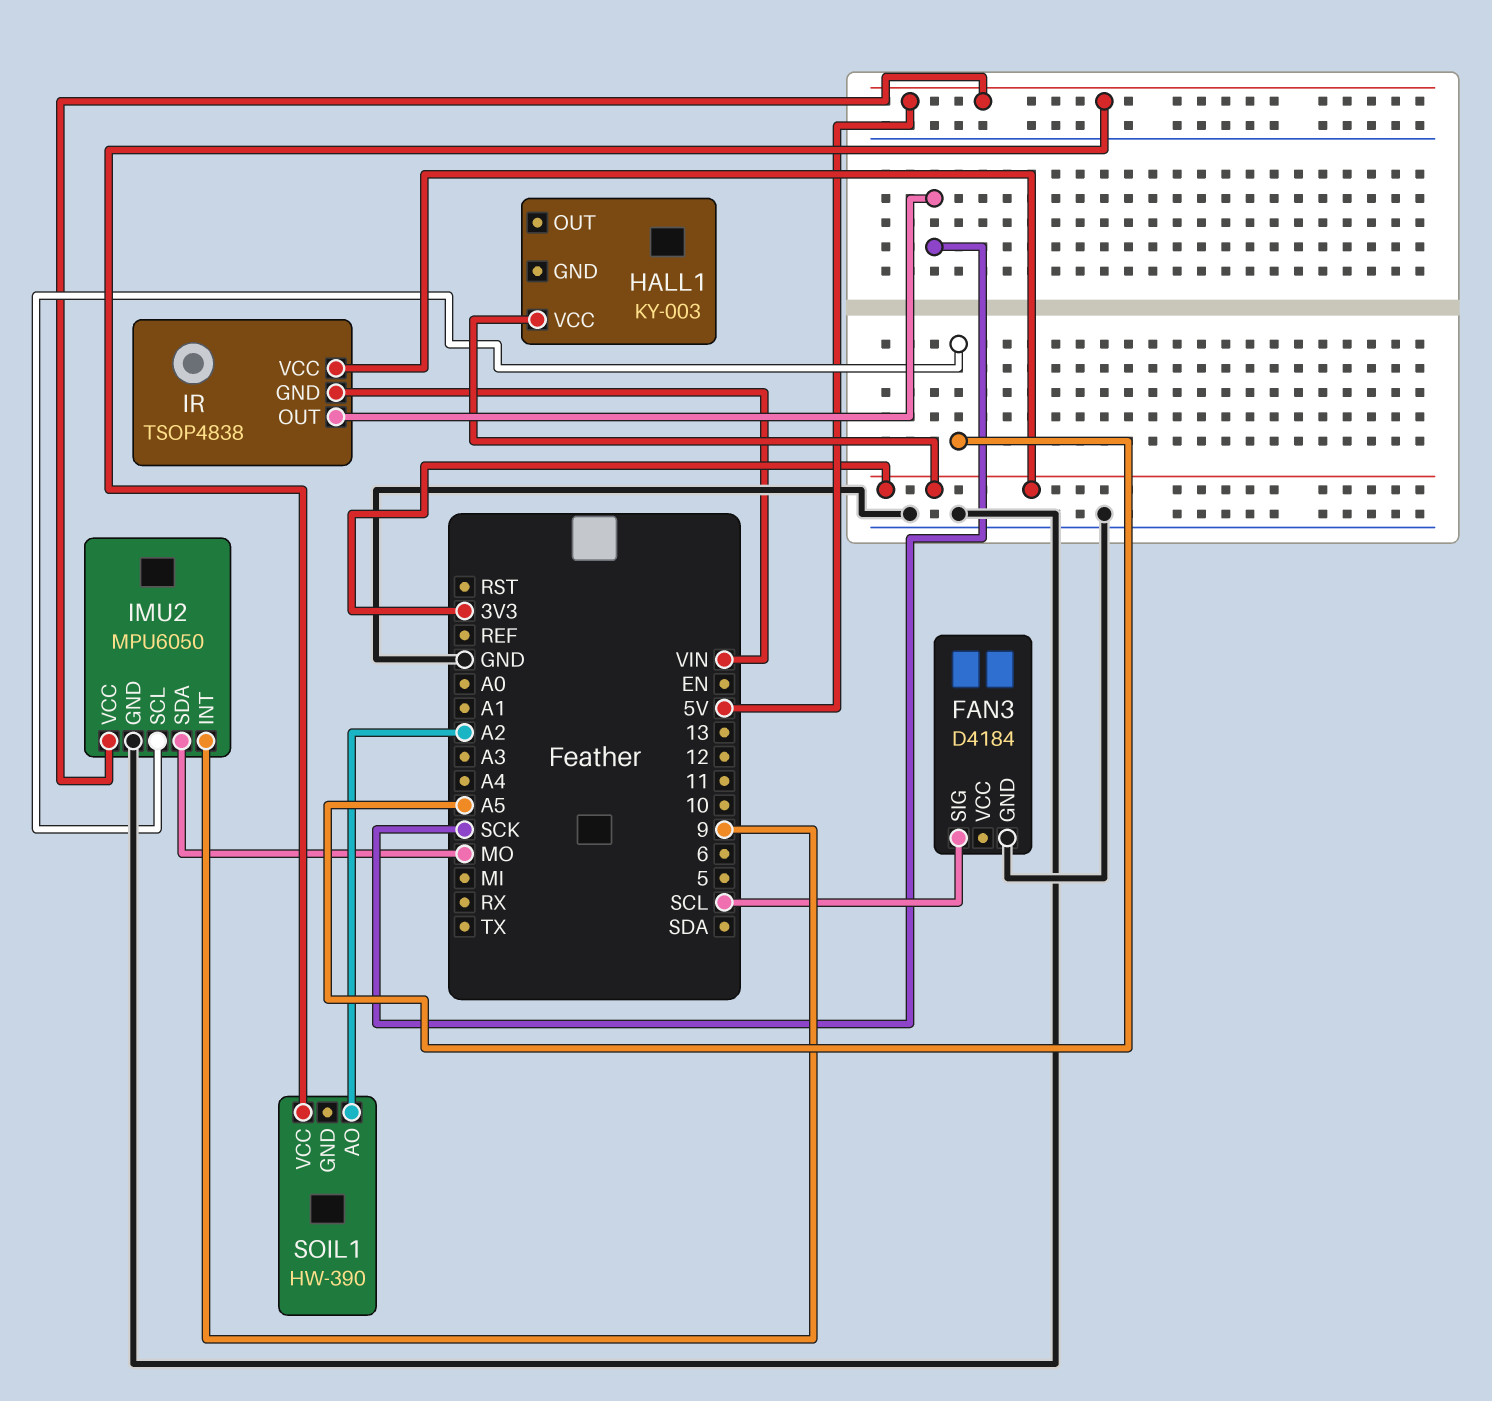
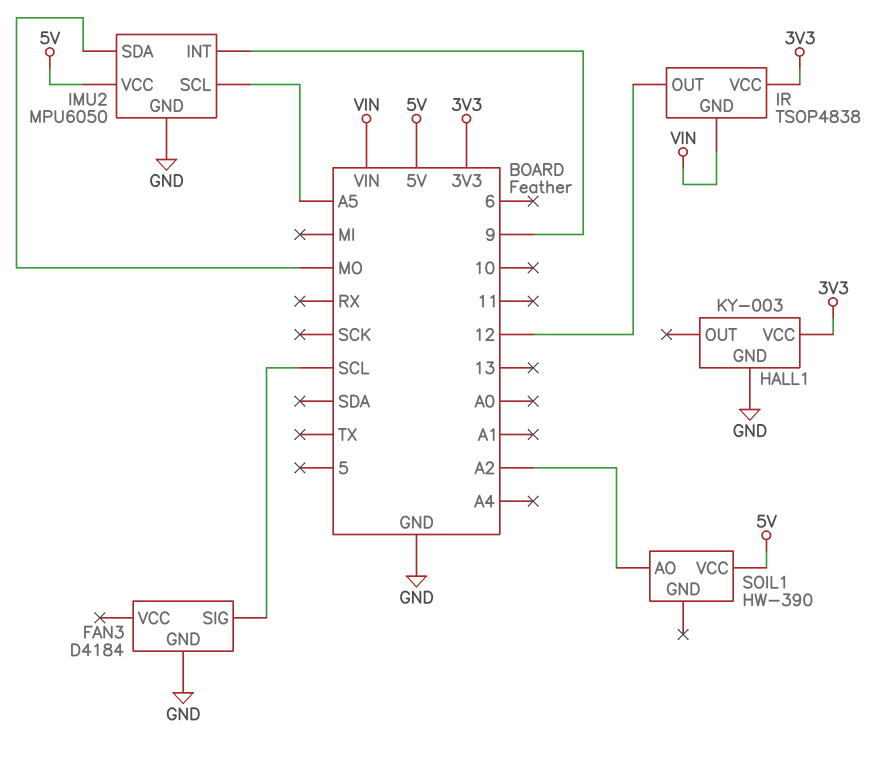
HALL1 pin GND: none -> GND
IR pin OUT: SCK -> 12

